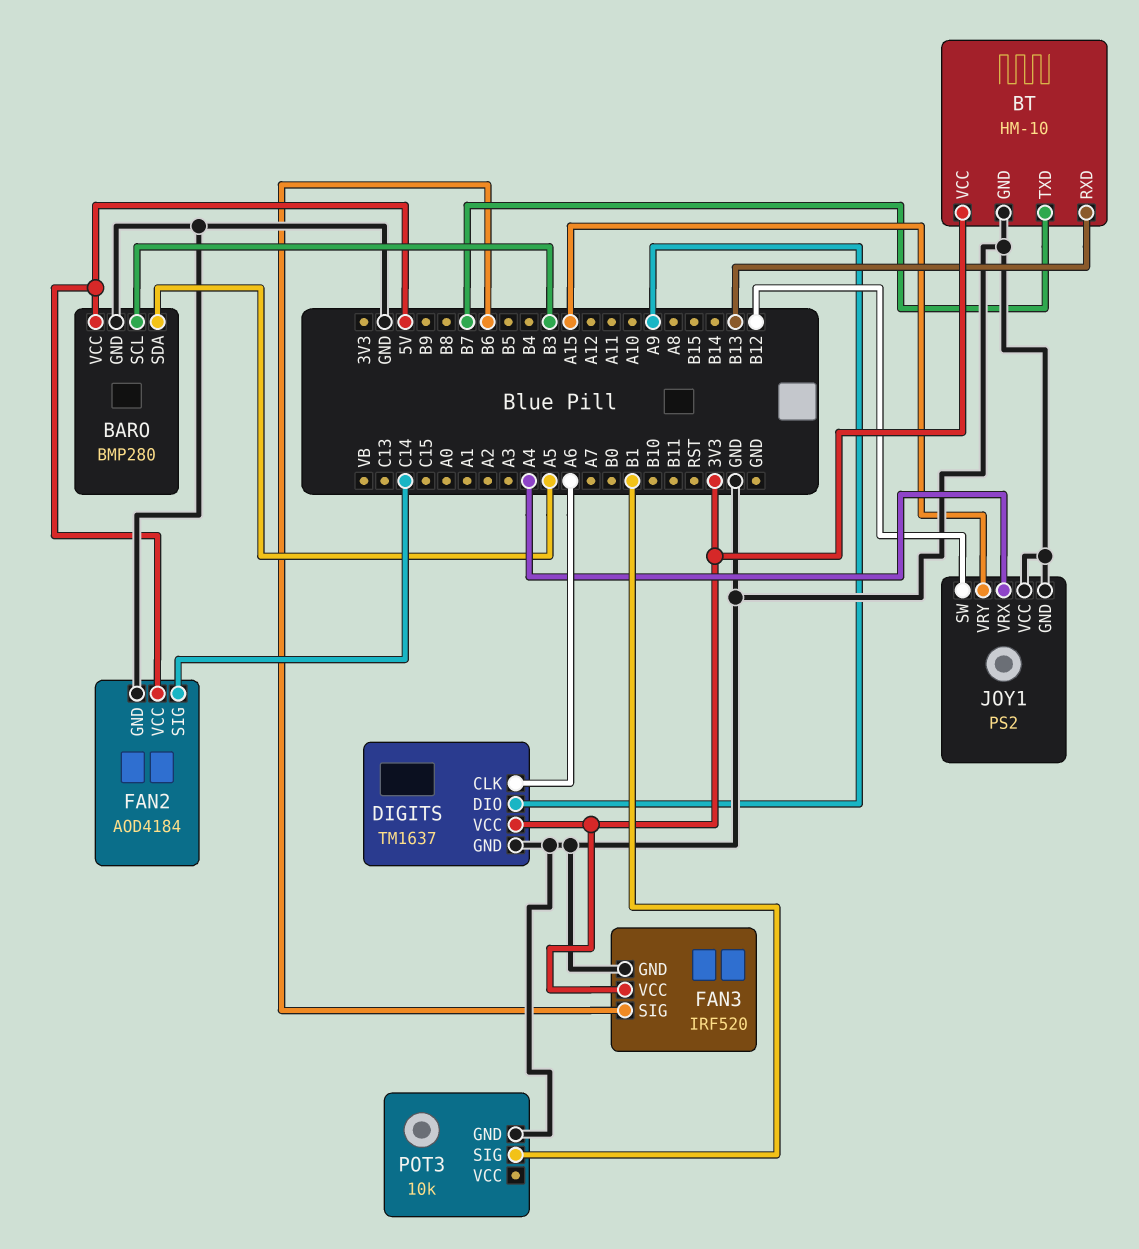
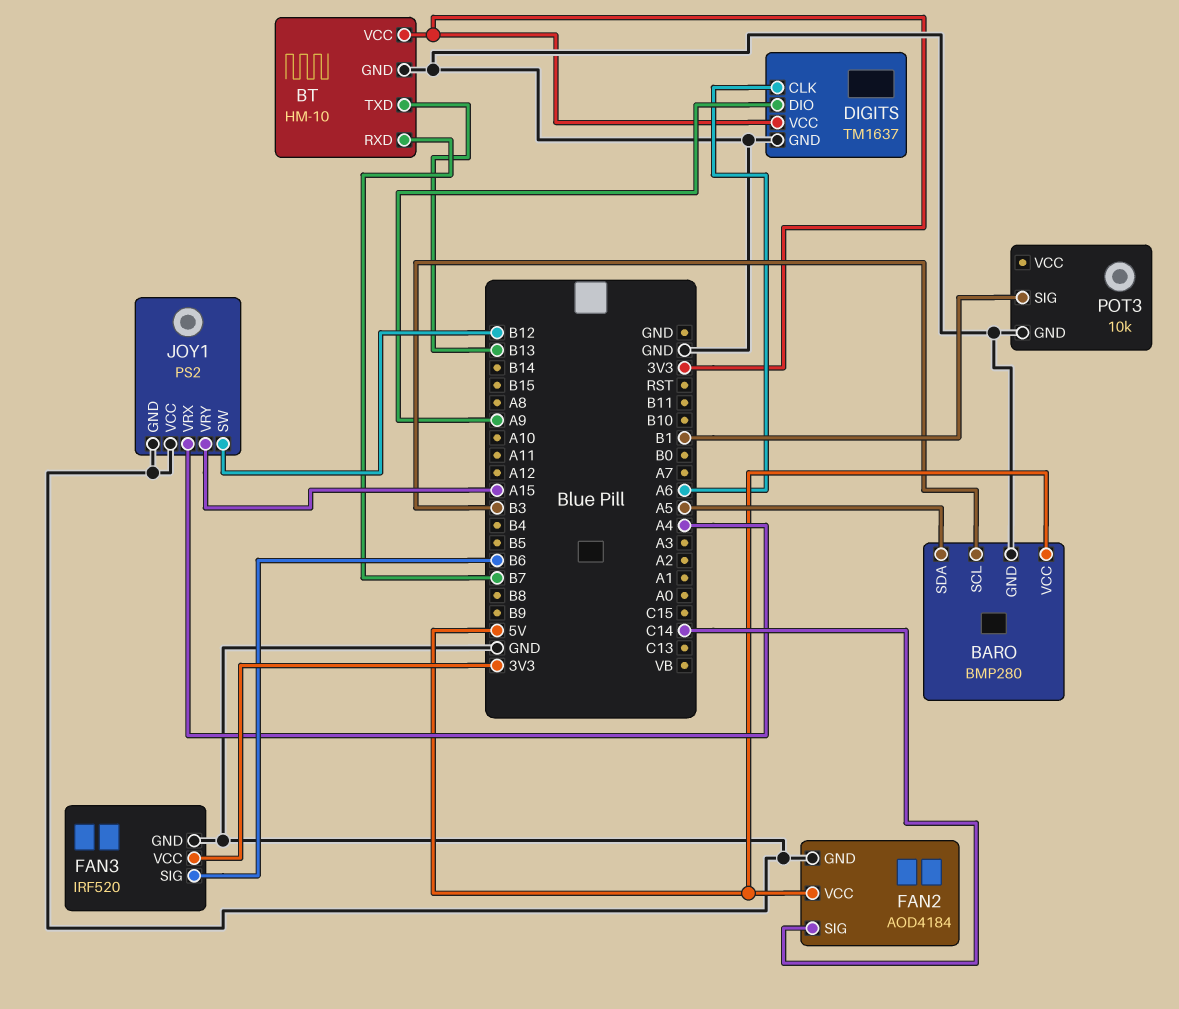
BT pin RXD: B13 -> B7
BT pin TXD: B7 -> B13

